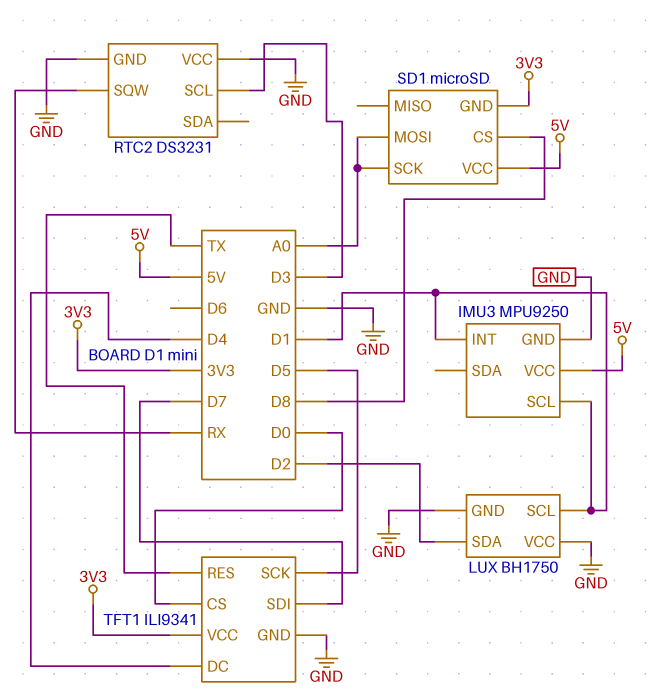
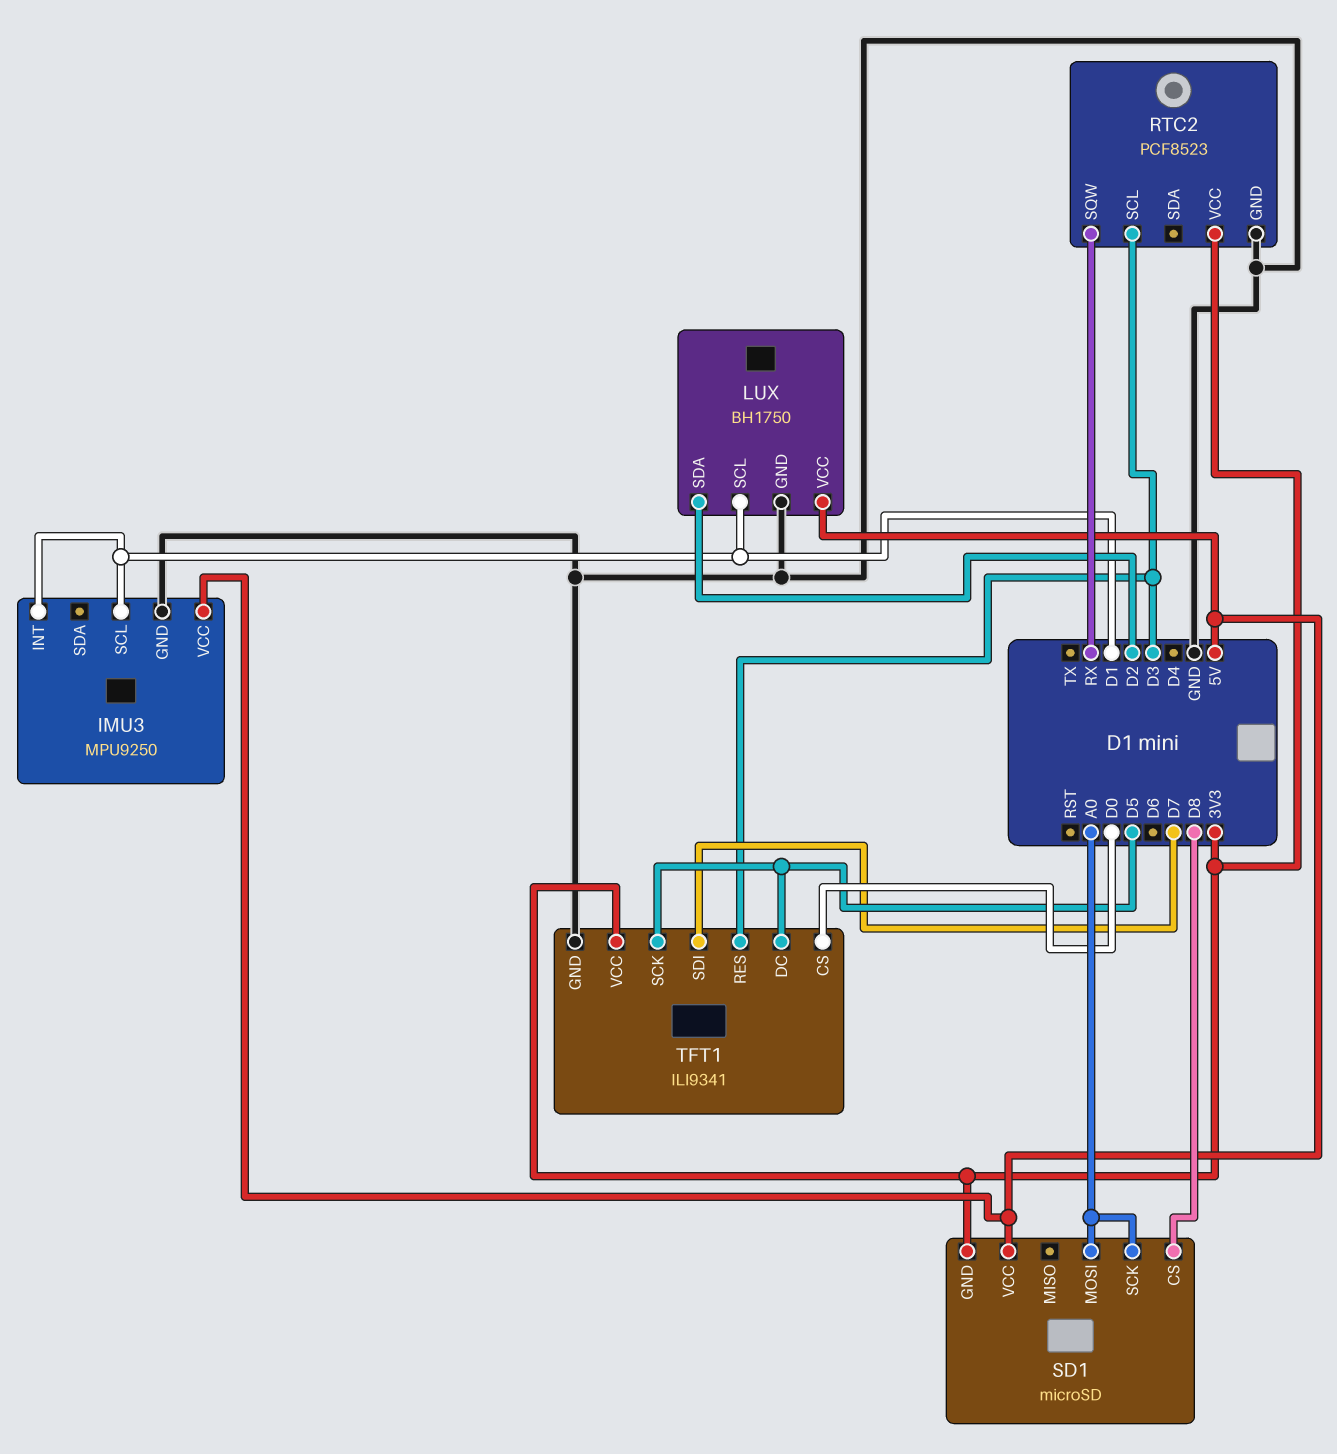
LUX pin VCC: GND -> 5V
RTC2: DS3231 -> PCF8523
RTC2 pin VCC: GND -> 3V3
TFT1 pin DC: D4 -> D5
TFT1 pin RES: TX -> D3

